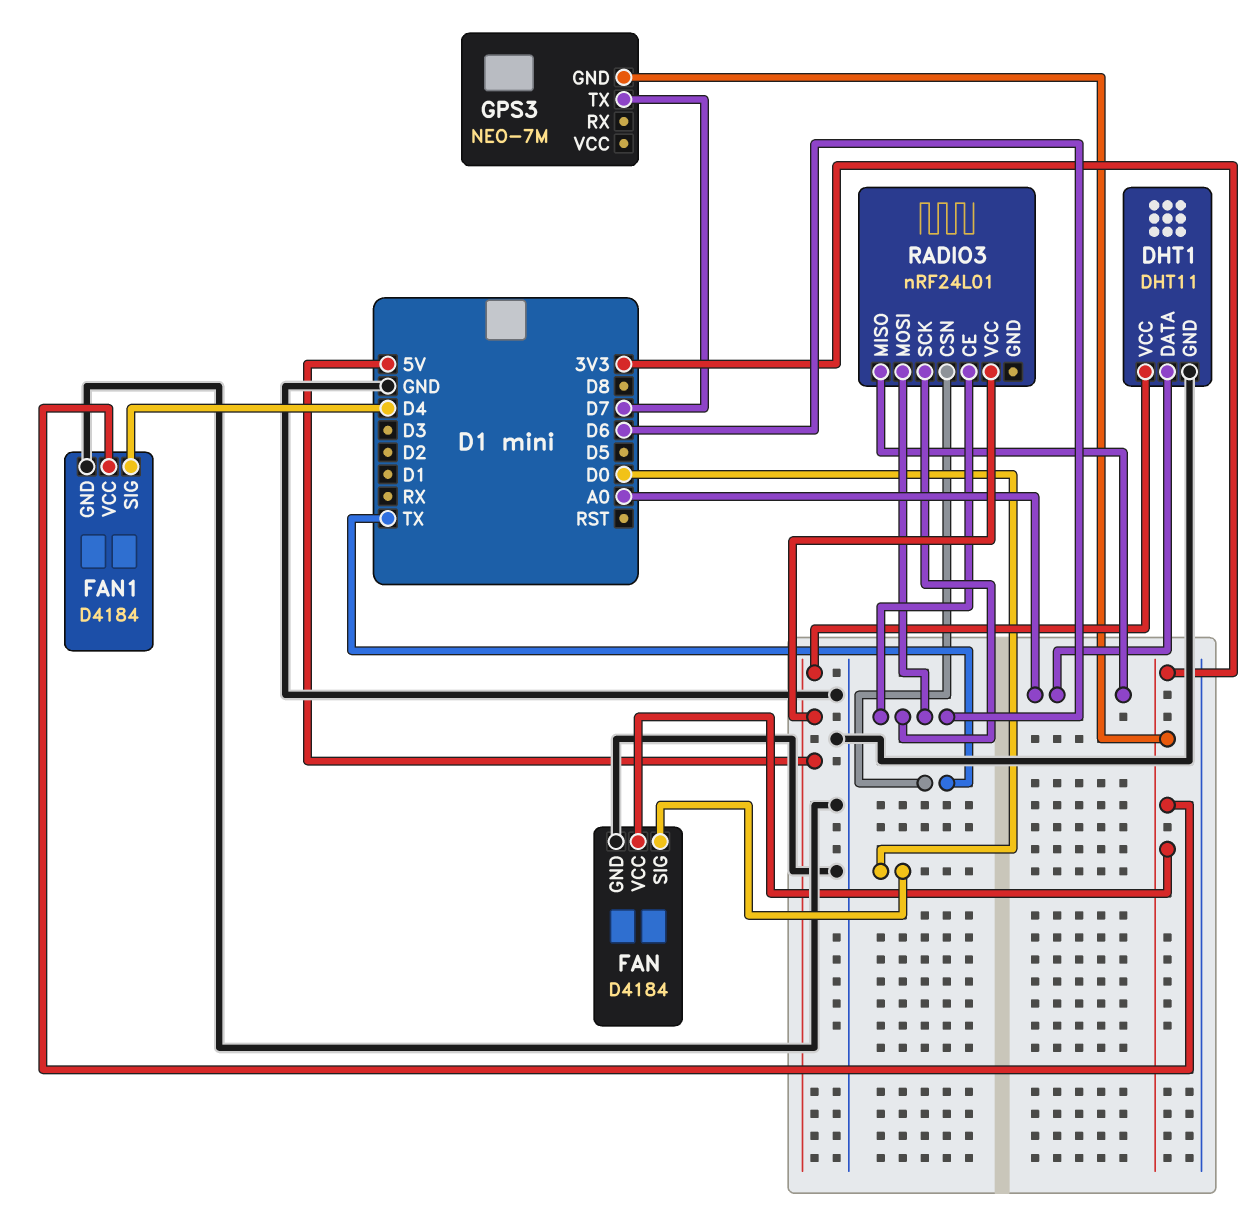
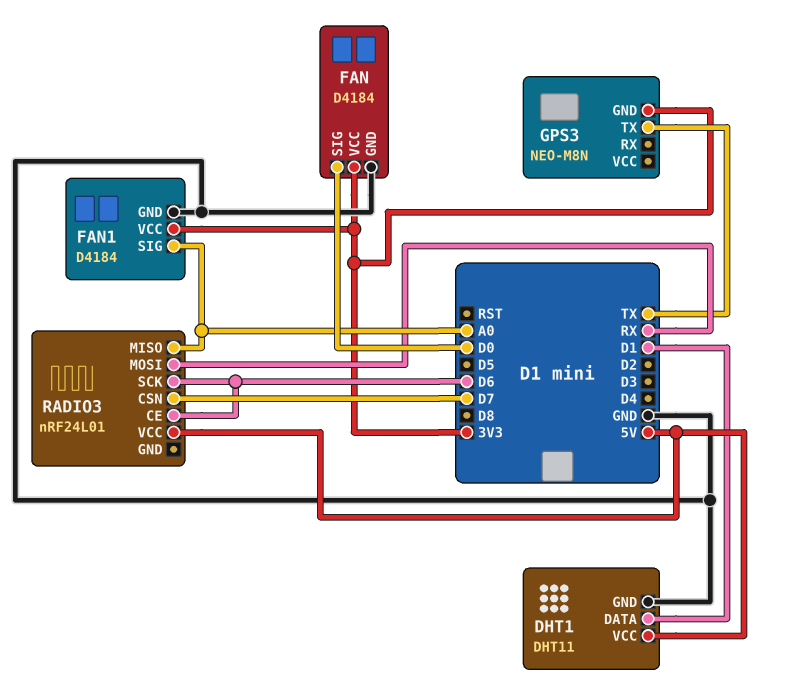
DHT1 pin DATA: A0 -> D1
FAN1 pin SIG: D4 -> A0
GPS3: NEO-7M -> NEO-M8N
GPS3 pin TX: D7 -> TX
RADIO3 pin CSN: TX -> D7
RADIO3 pin MOSI: D6 -> RX

